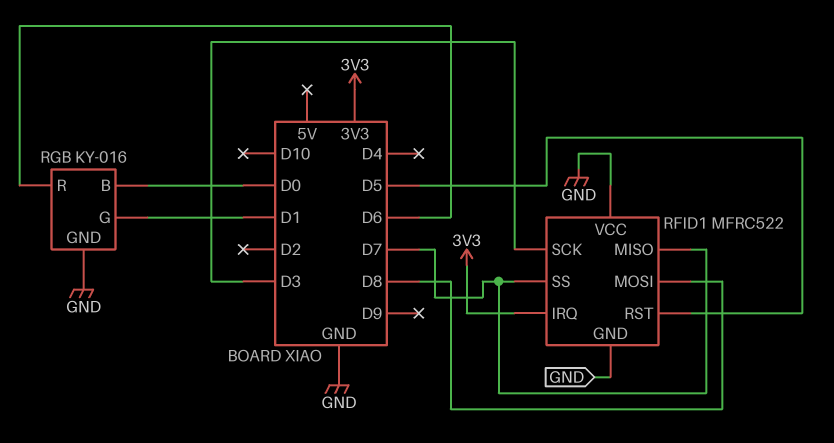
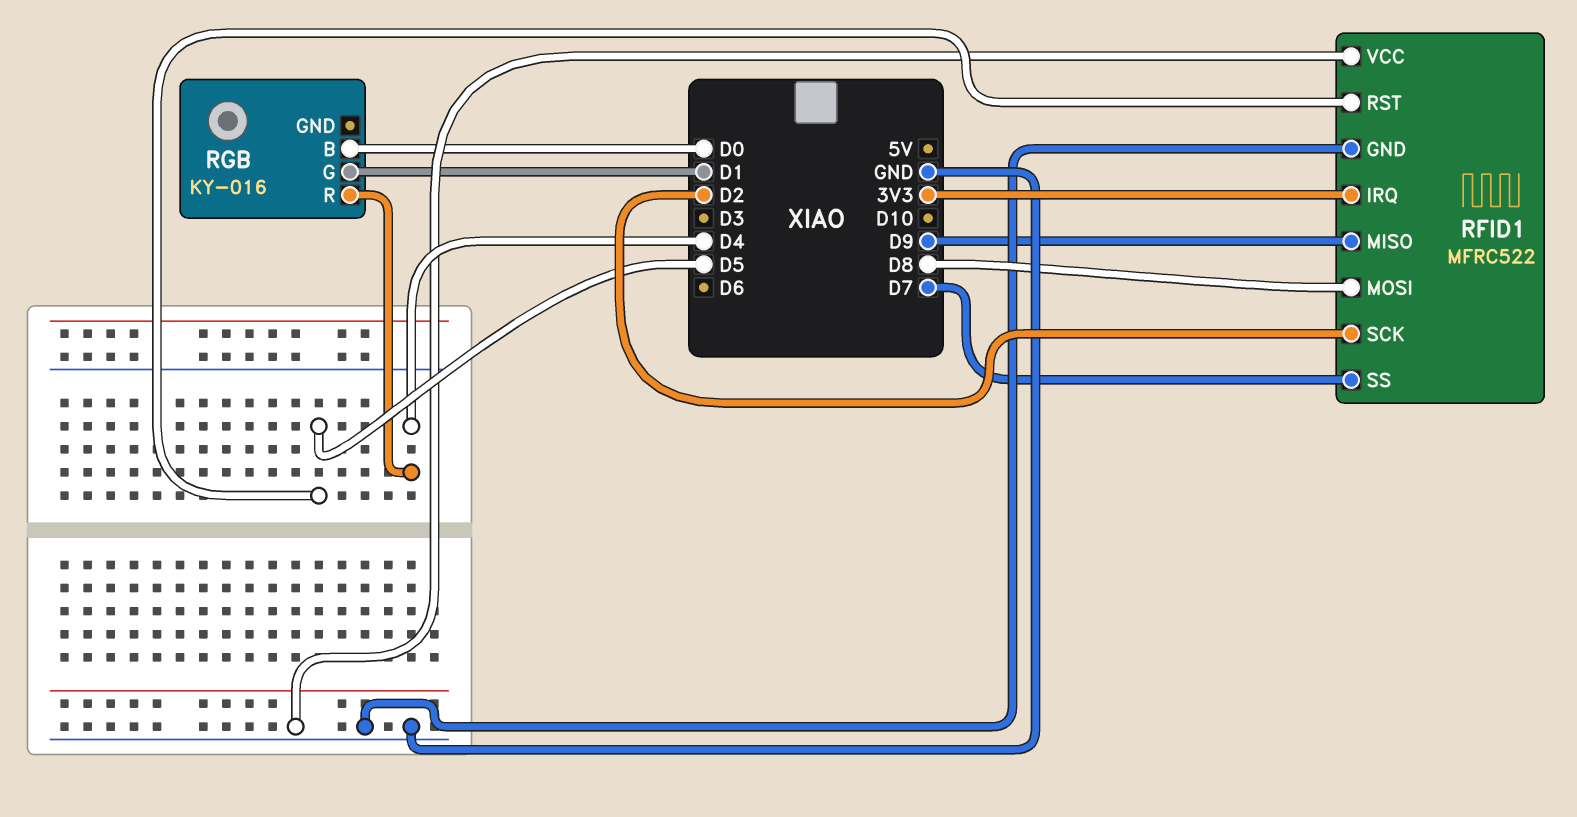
RFID1 pin MISO: D7 -> D9
RFID1 pin SCK: D3 -> D2
RGB pin GND: GND -> none
RGB pin R: D6 -> D4

